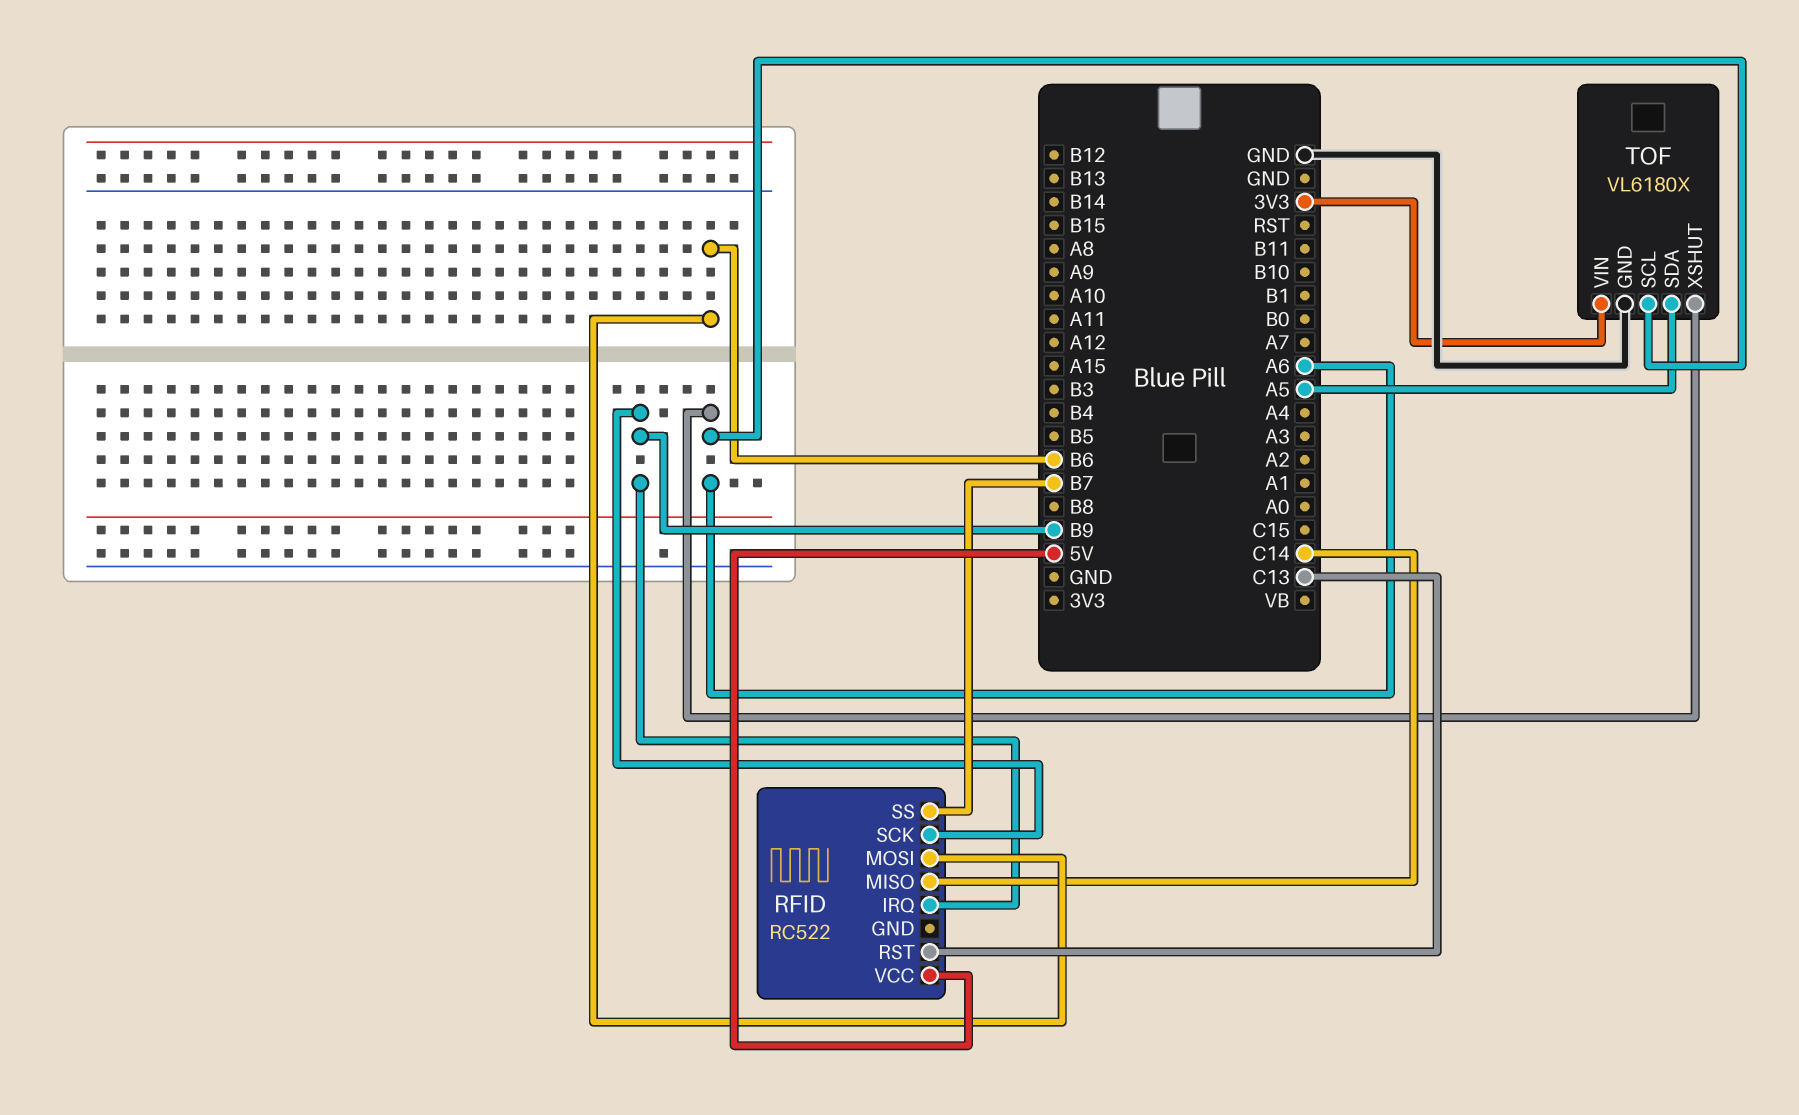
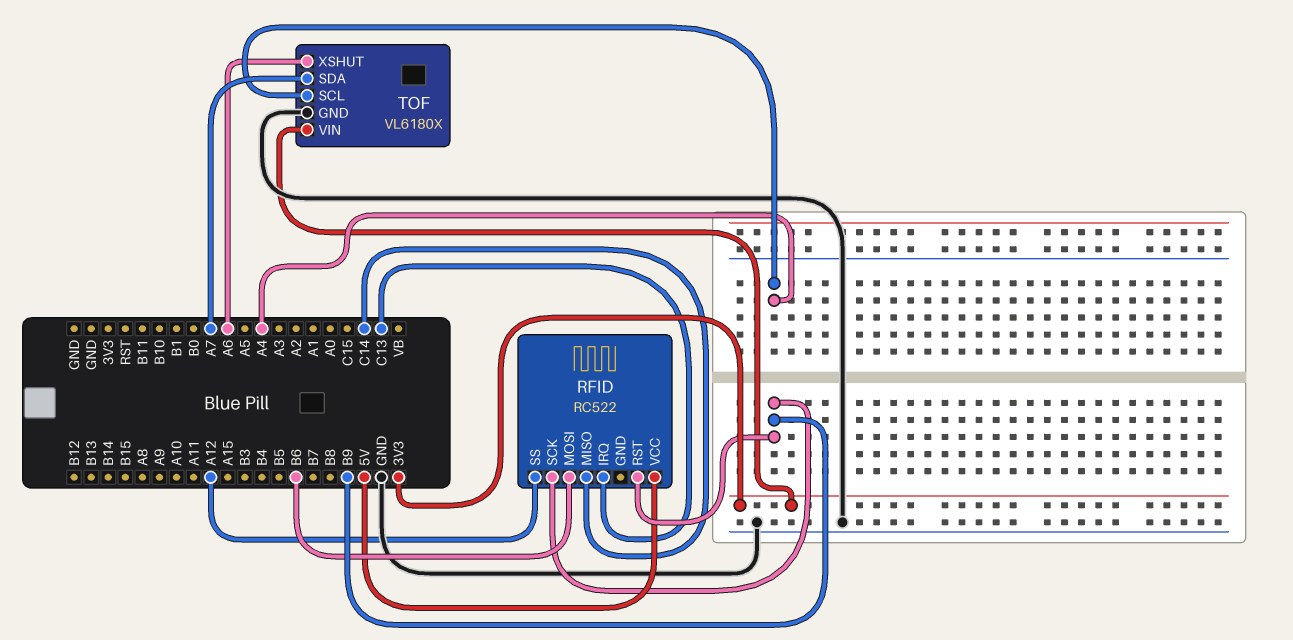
RFID pin IRQ: B9 -> C13
RFID pin RST: C13 -> B9
RFID pin SS: B7 -> A12
TOF pin SCL: A6 -> A4
TOF pin SDA: A5 -> A7

